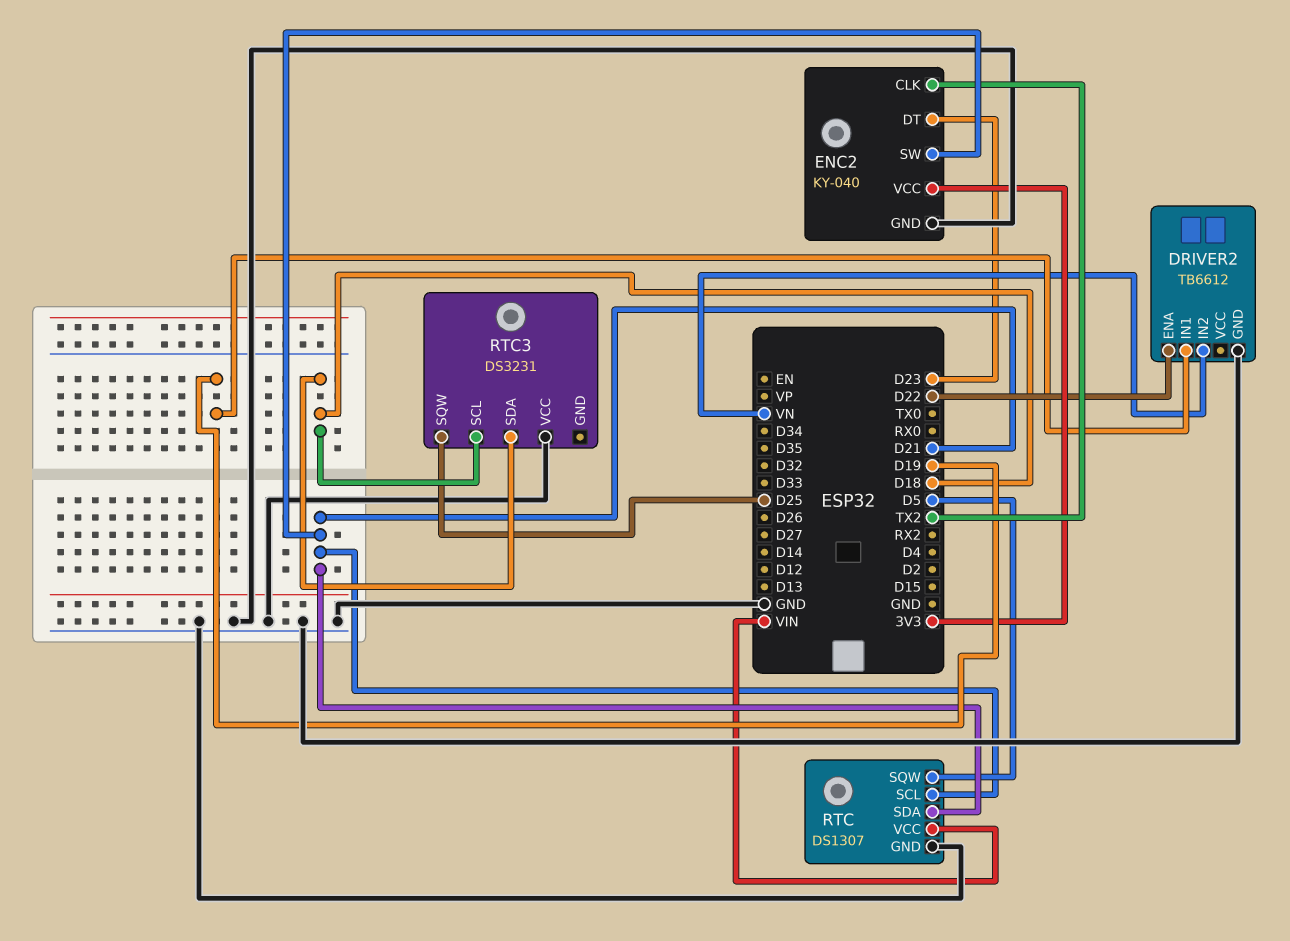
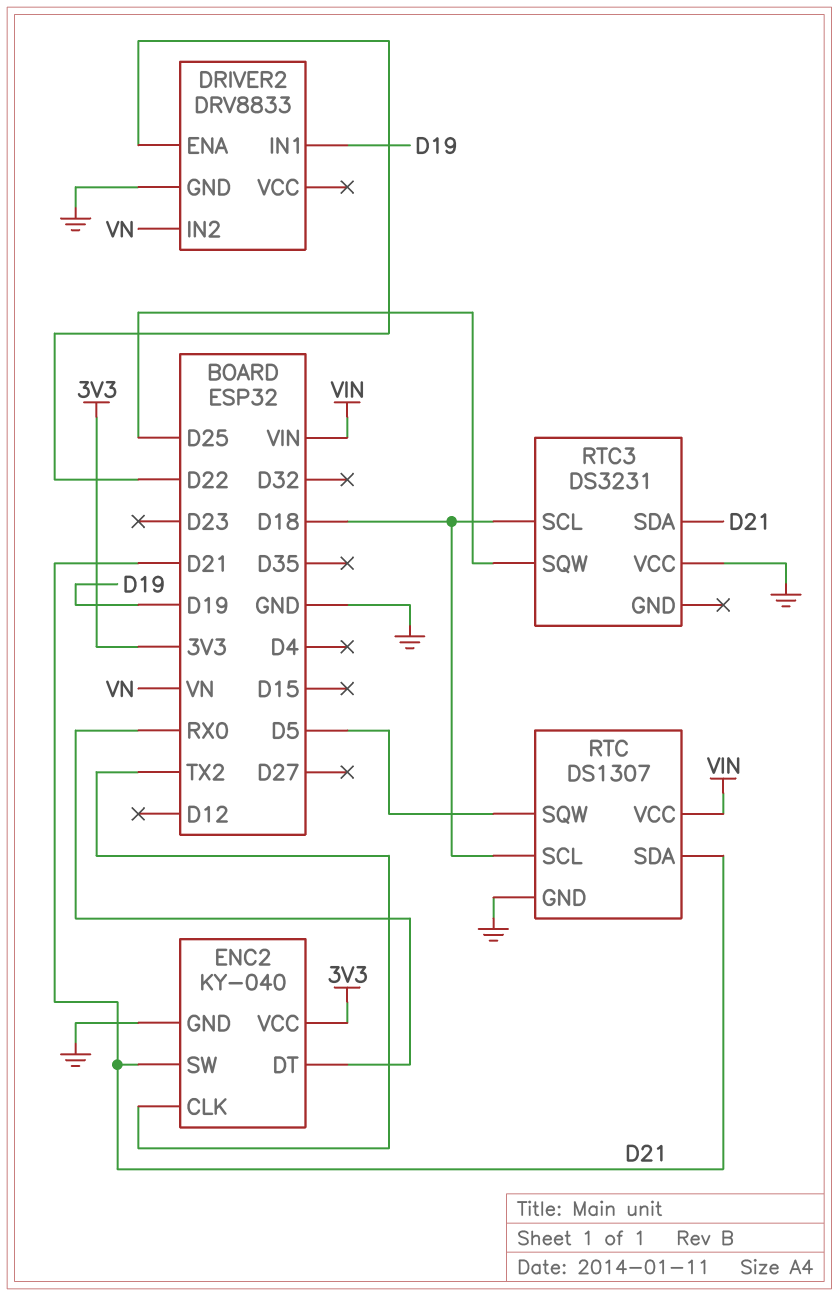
DRIVER2: TB6612 -> DRV8833
ENC2 pin DT: D23 -> RX0
RTC pin SCL: D21 -> D18
RTC3 pin SDA: D18 -> D21

